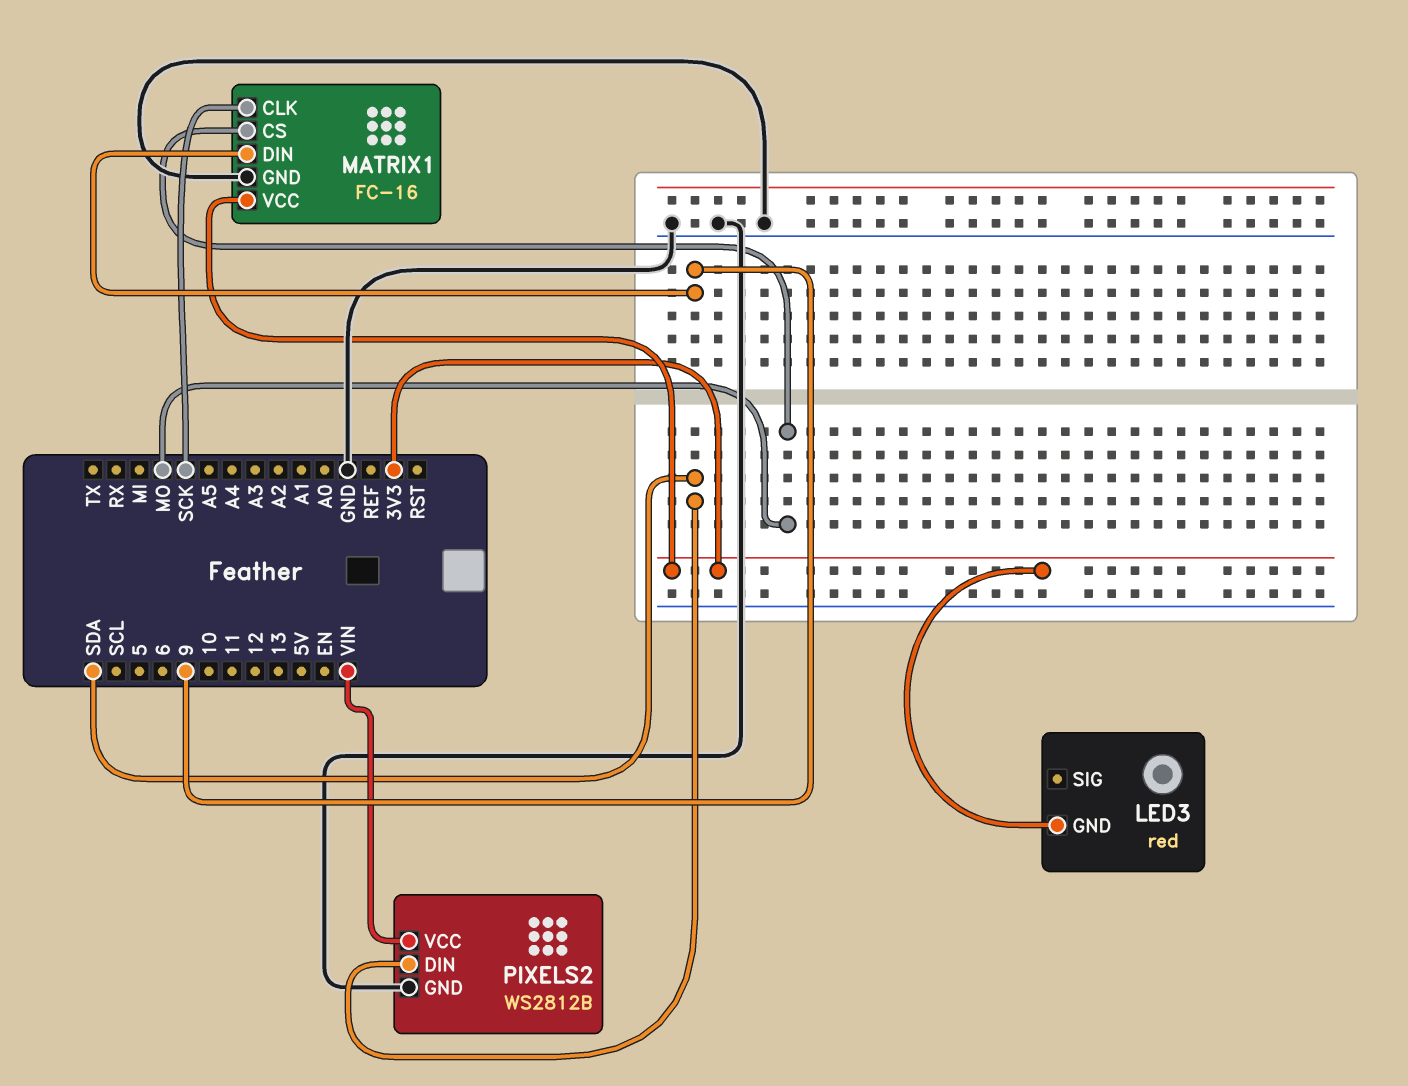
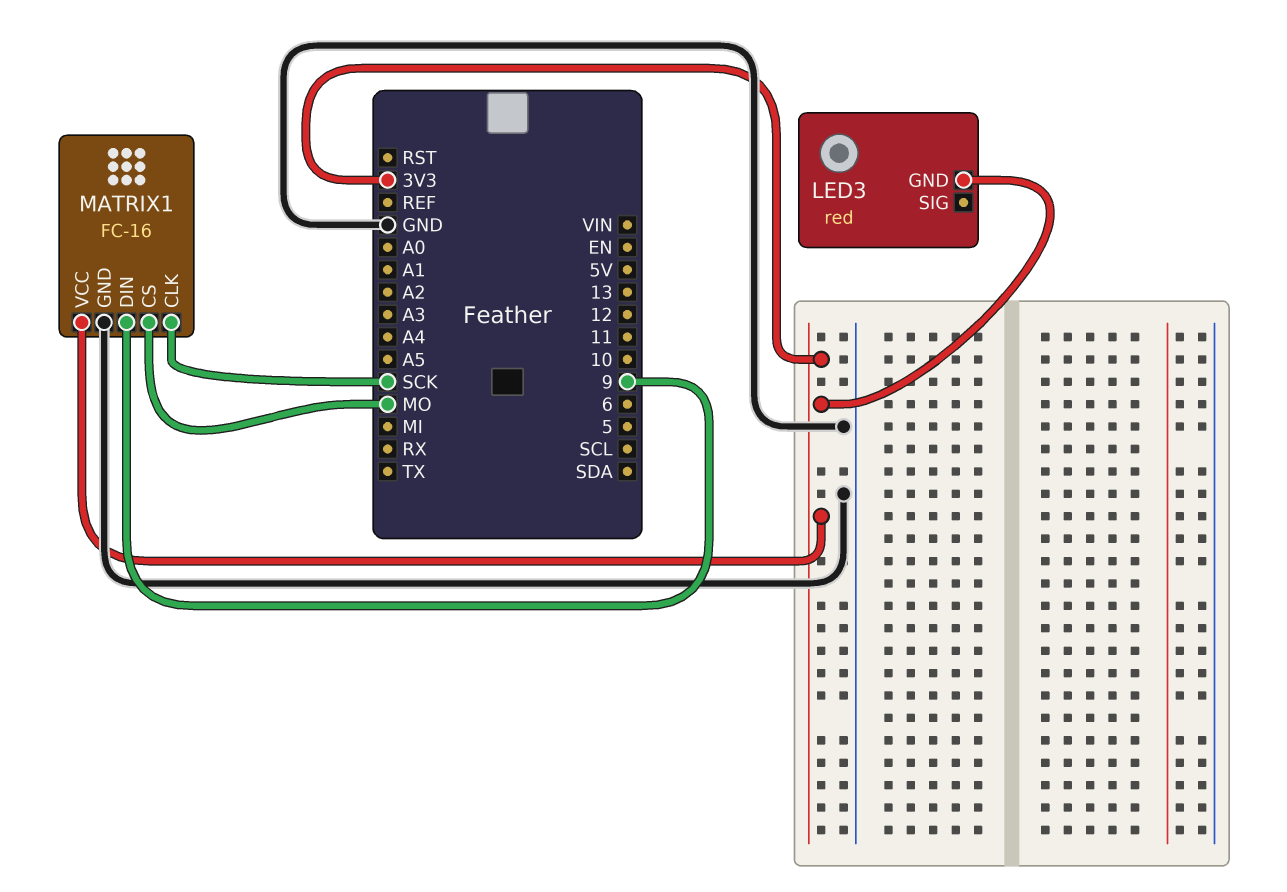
PIXELS2: WS2812B -> none
PIXELS2 pin DIN: SDA -> none
PIXELS2 pin GND: GND -> none
PIXELS2 pin VCC: VIN -> none

